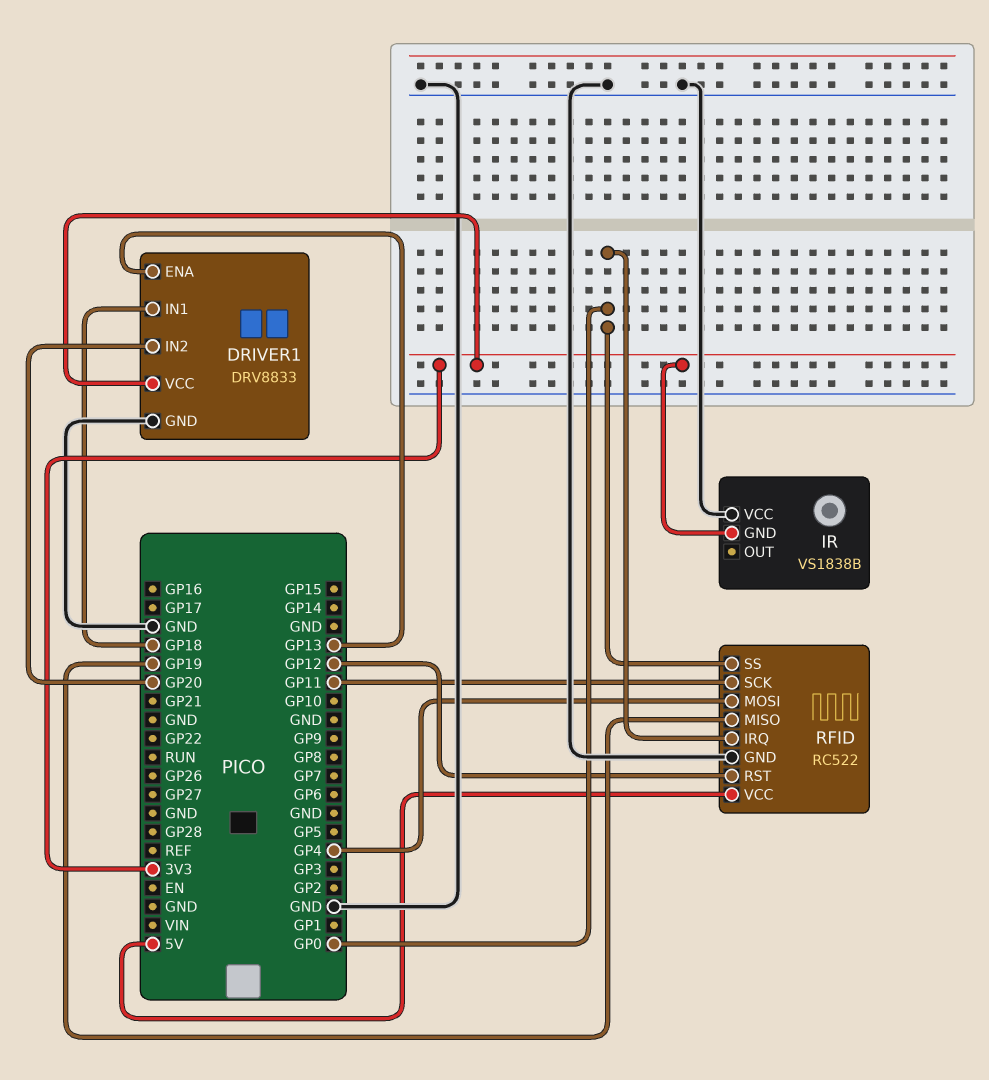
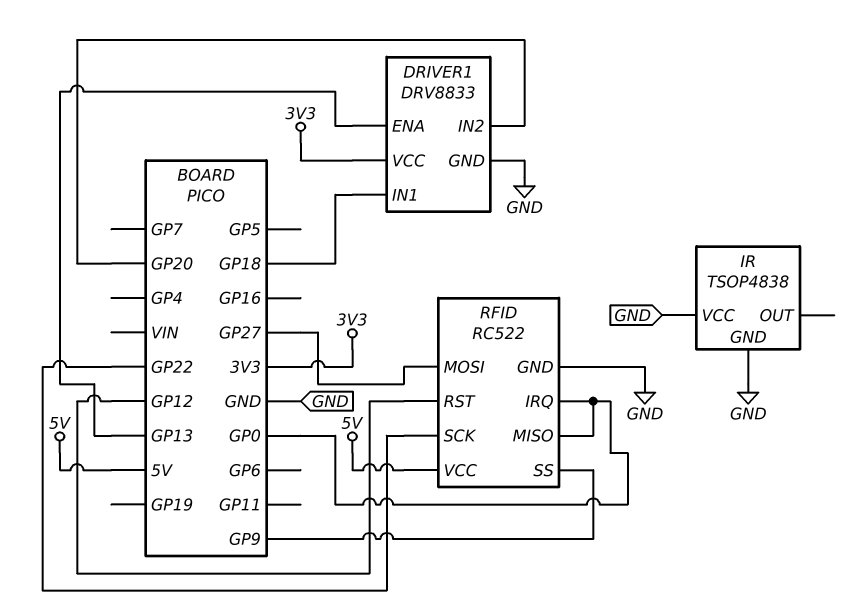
IR: VS1838B -> TSOP4838
IR pin GND: 3V3 -> GND
RFID pin MISO: GP19 -> GP0
RFID pin MOSI: GP4 -> GP27
RFID pin SCK: GP11 -> GP22
RFID pin SS: GP0 -> GP9

